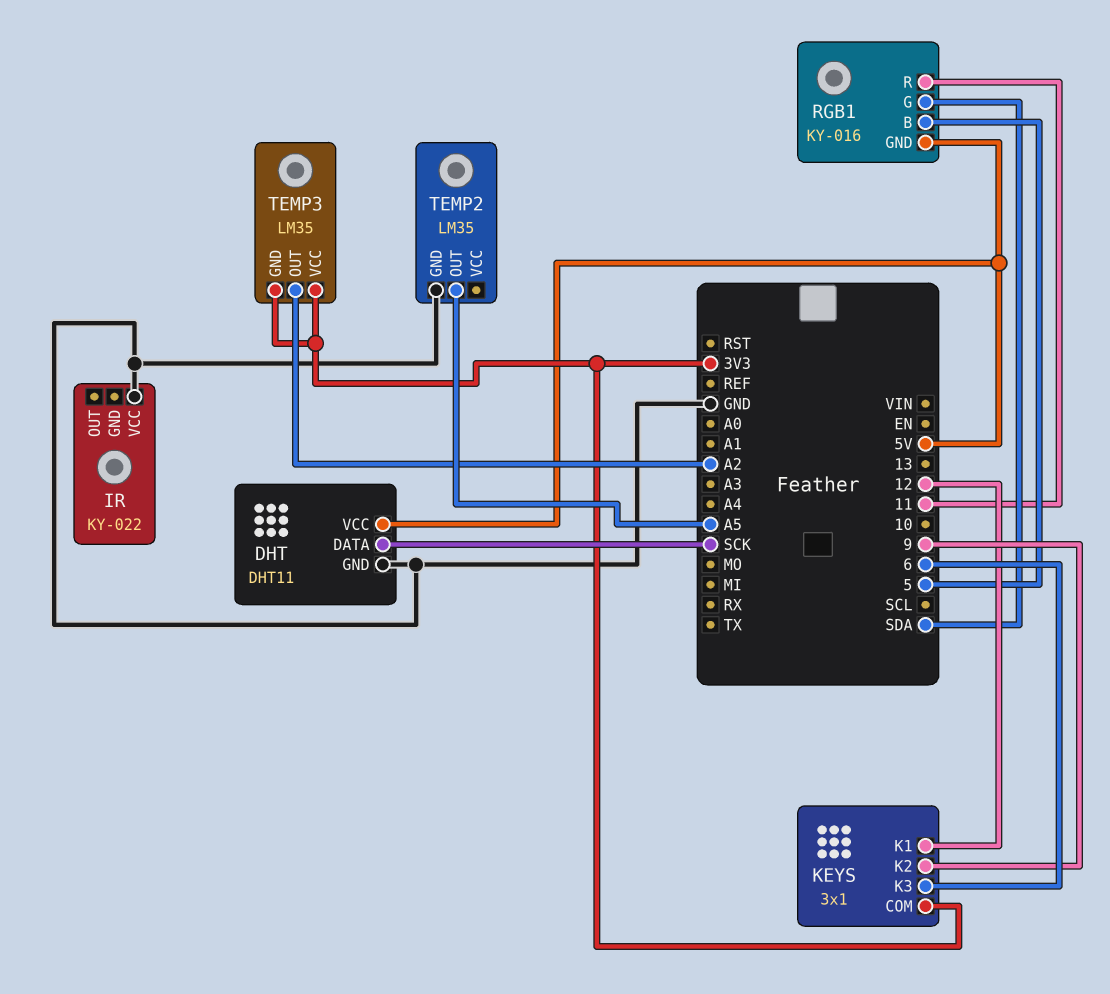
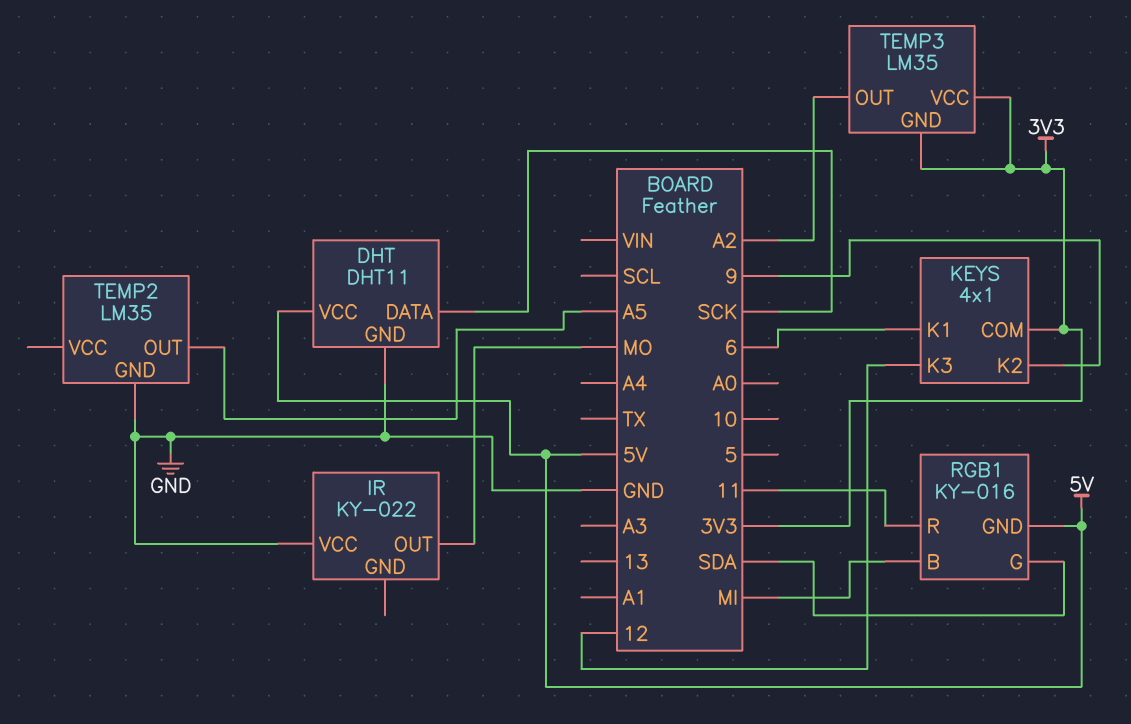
IR pin OUT: none -> MO
KEYS: 3x1 -> 4x1
KEYS pin K1: 12 -> 6
KEYS pin K3: 6 -> 12
RGB1 pin B: 5 -> MI

